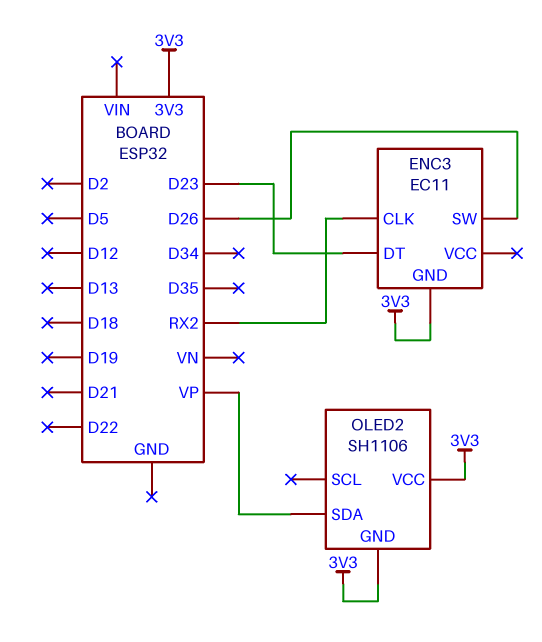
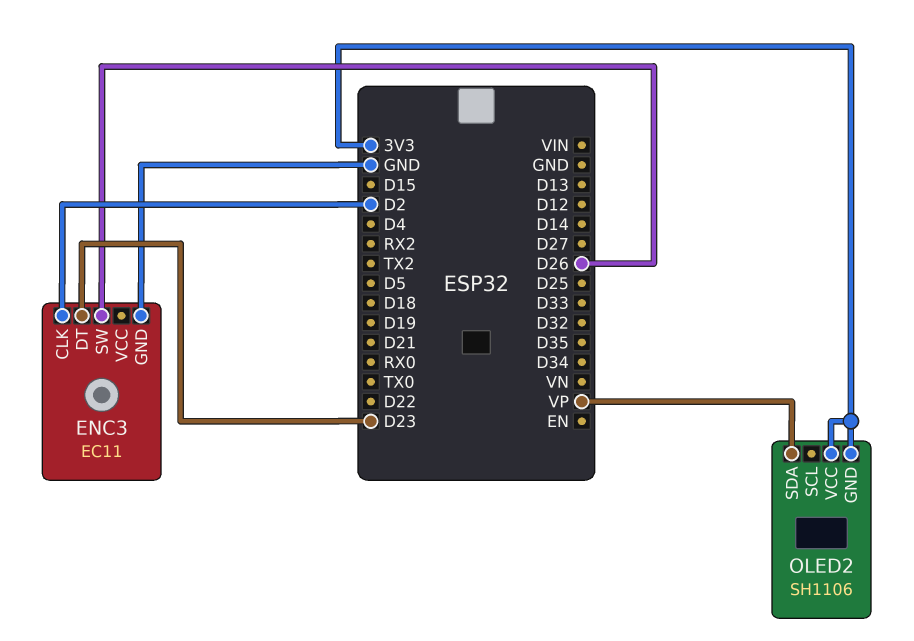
ENC3 pin CLK: RX2 -> D2
ENC3 pin GND: 3V3 -> GND

